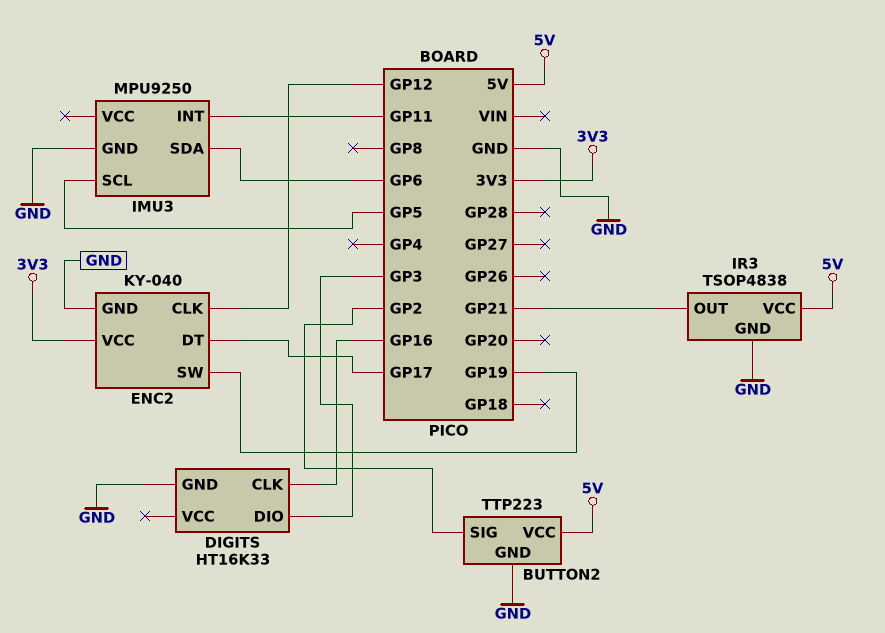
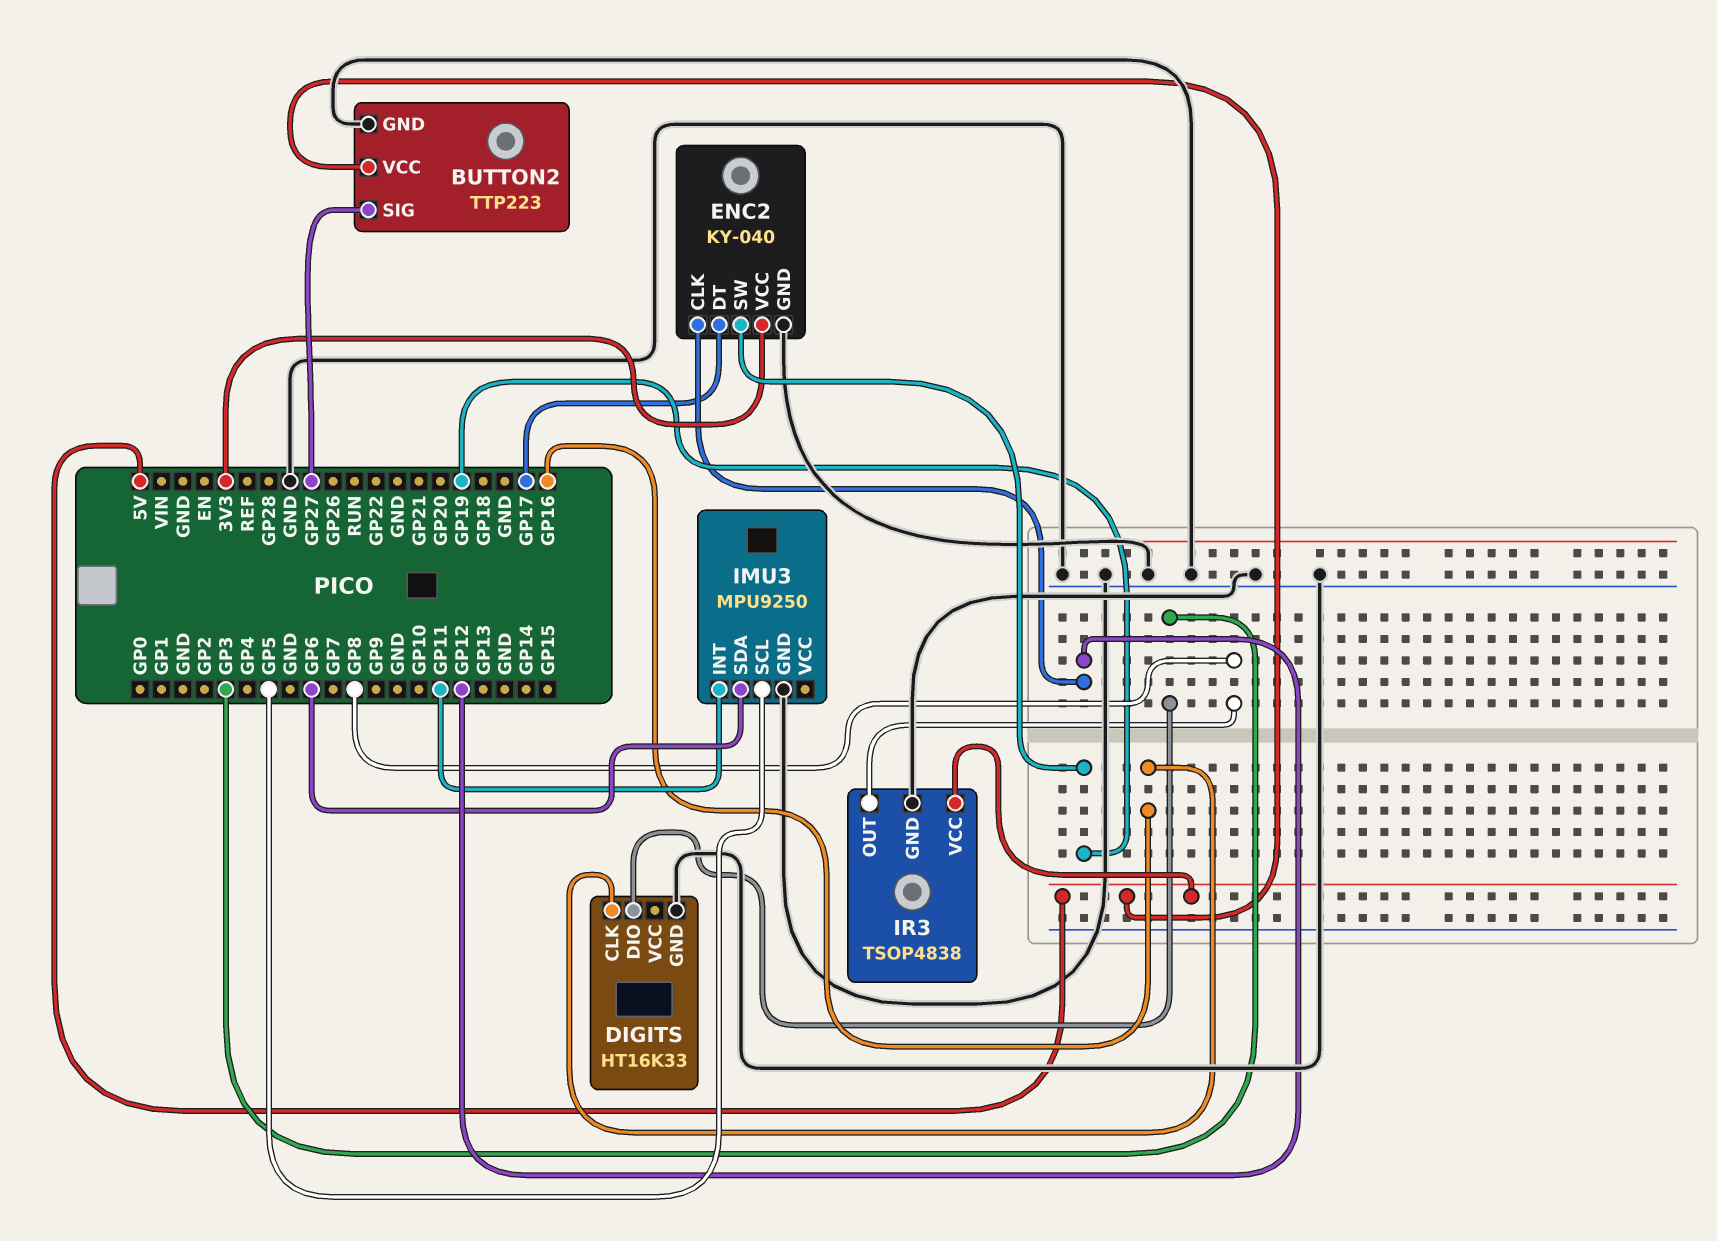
BUTTON2 pin SIG: GP2 -> GP27
IR3 pin OUT: GP21 -> GP8

